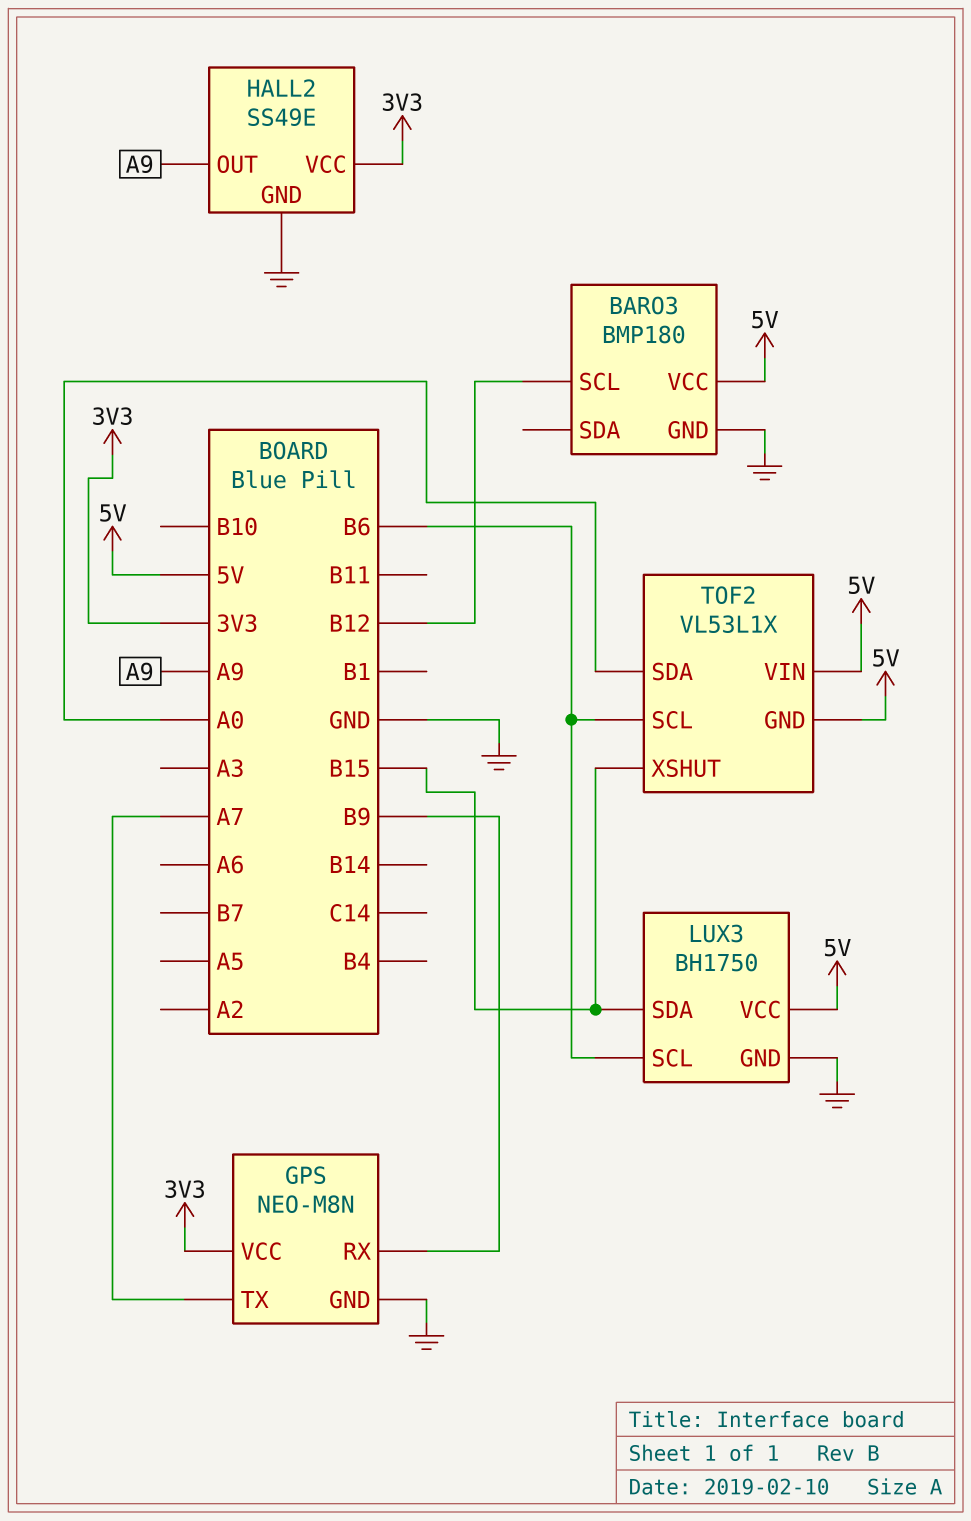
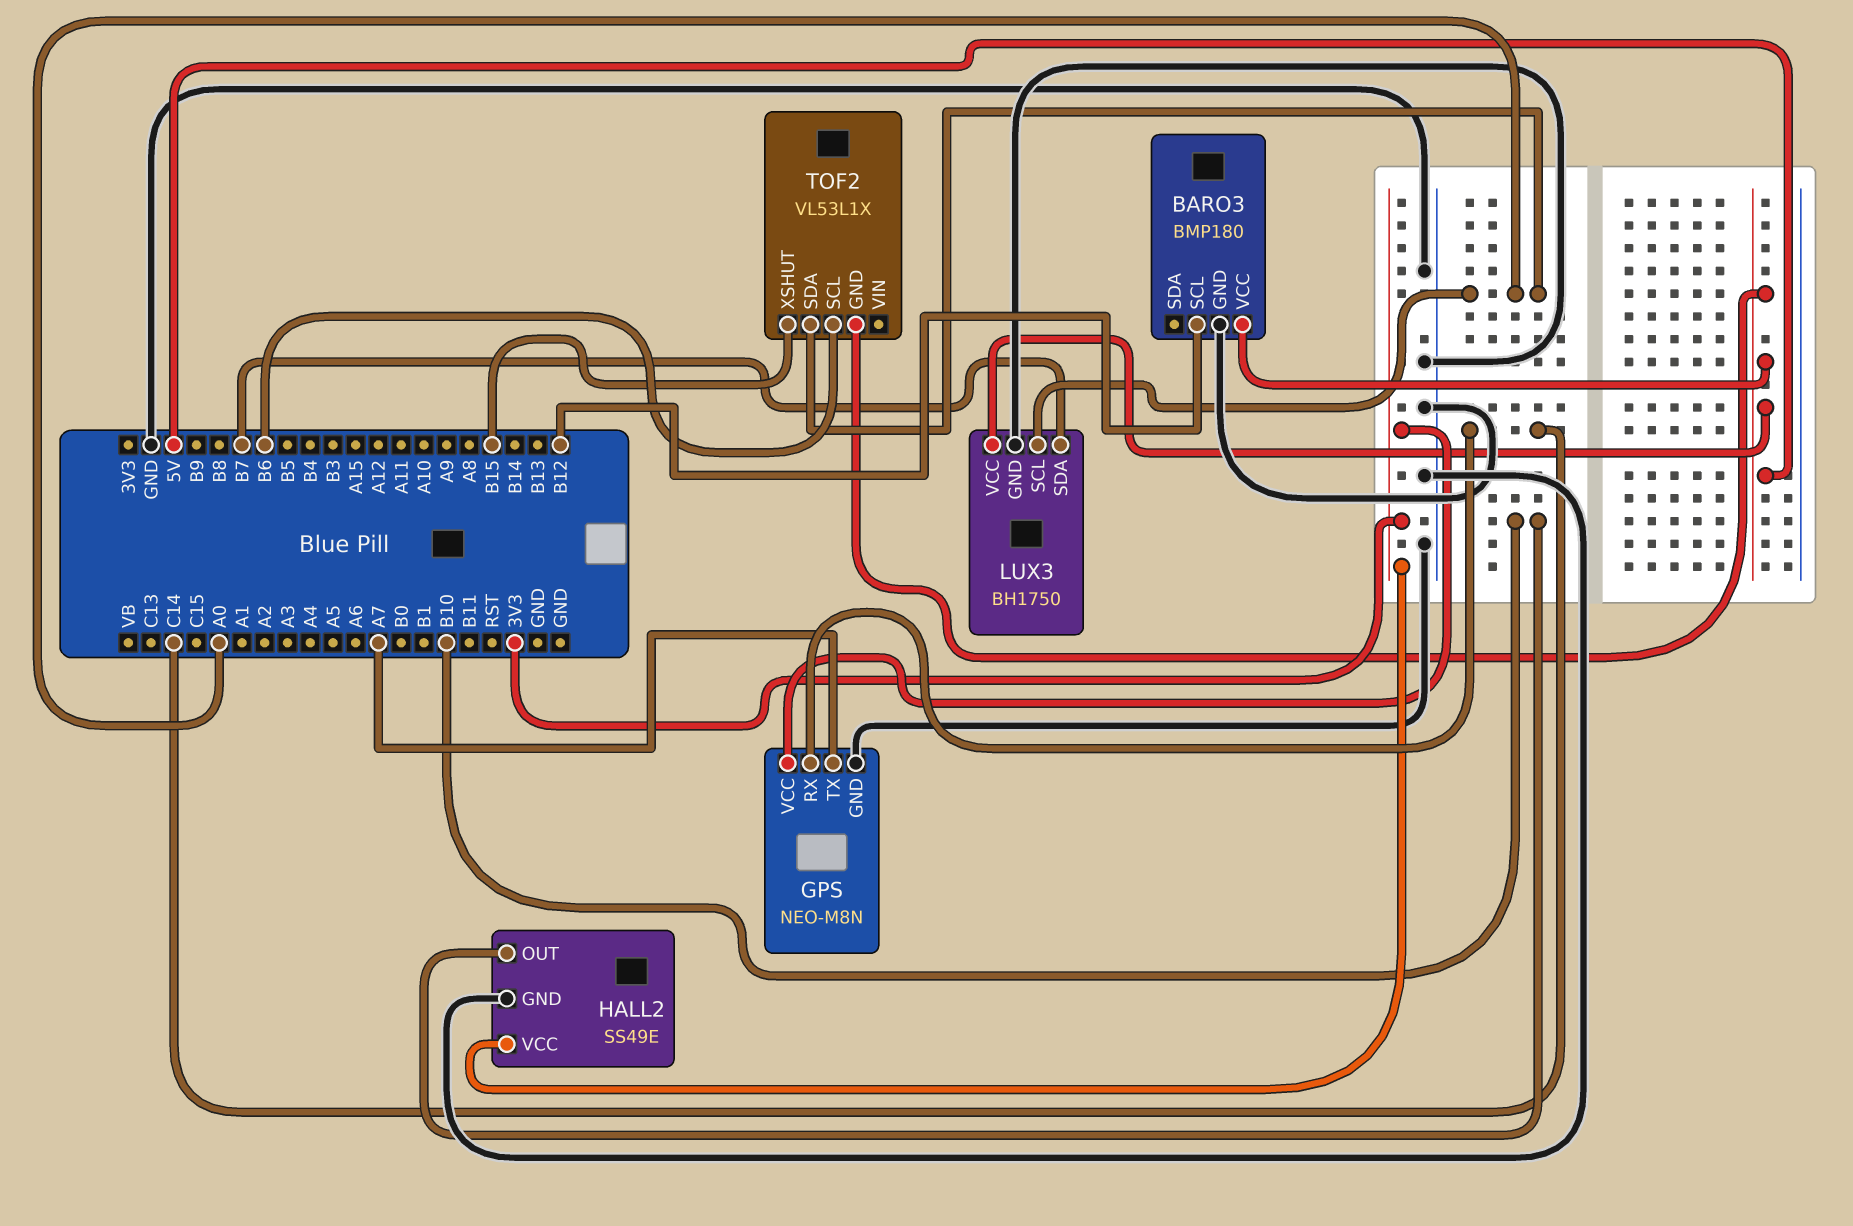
GPS pin RX: B9 -> C14
HALL2 pin OUT: A9 -> B10
LUX3 pin SCL: B6 -> A0
LUX3 pin SDA: B15 -> B7
TOF2 pin VIN: 5V -> none

